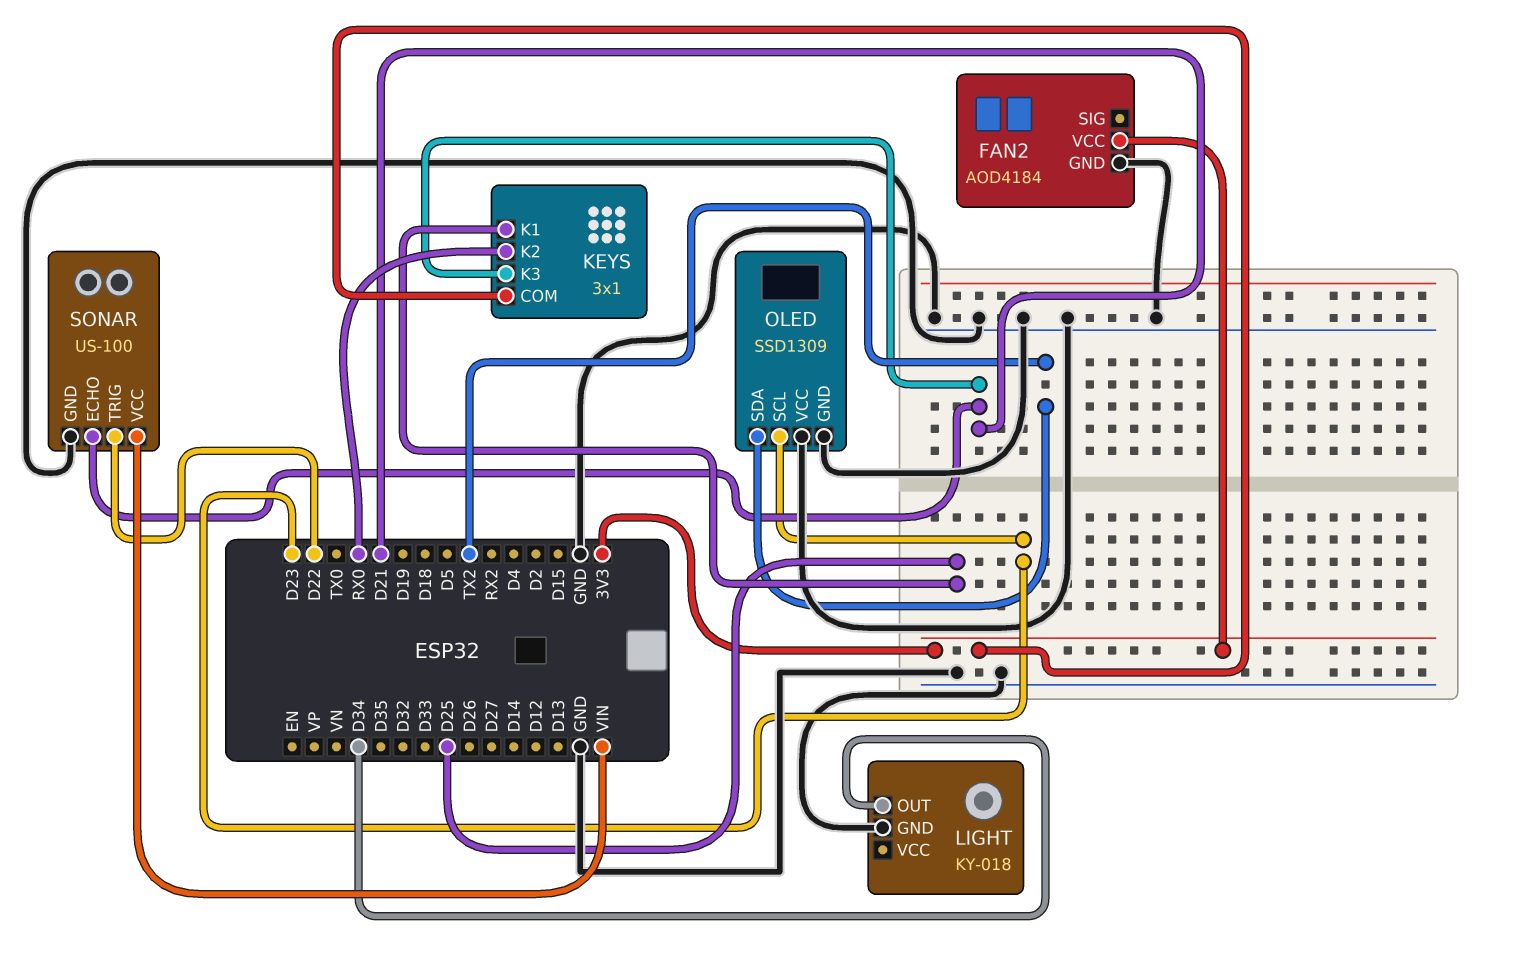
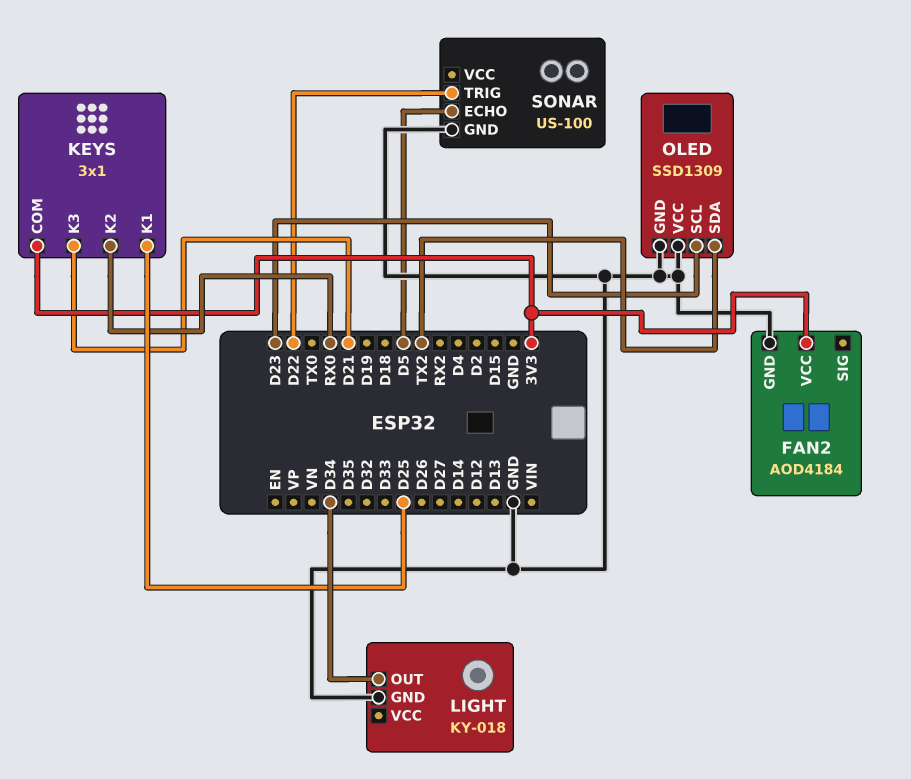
SONAR pin ECHO: D21 -> D5
SONAR pin VCC: VIN -> none

